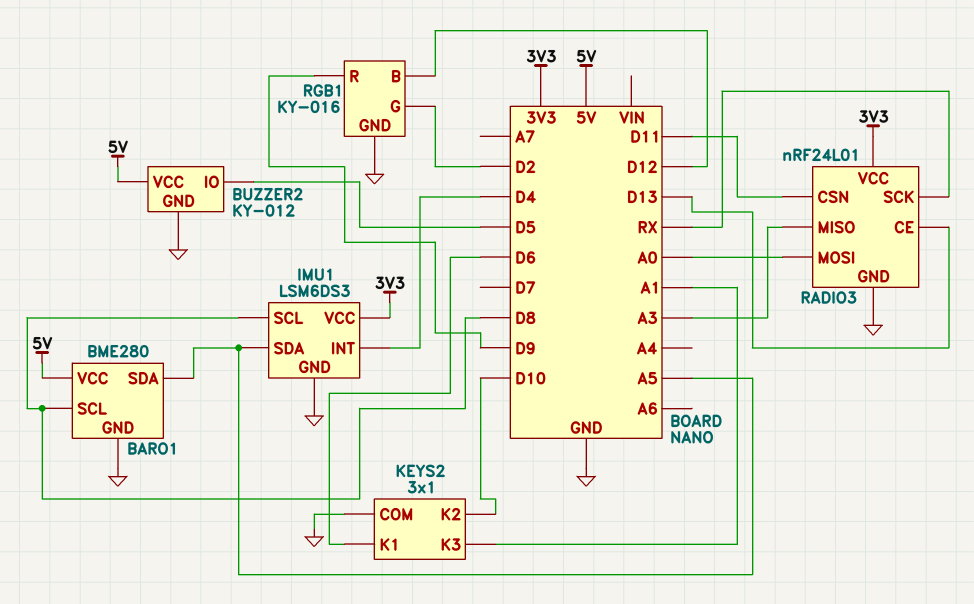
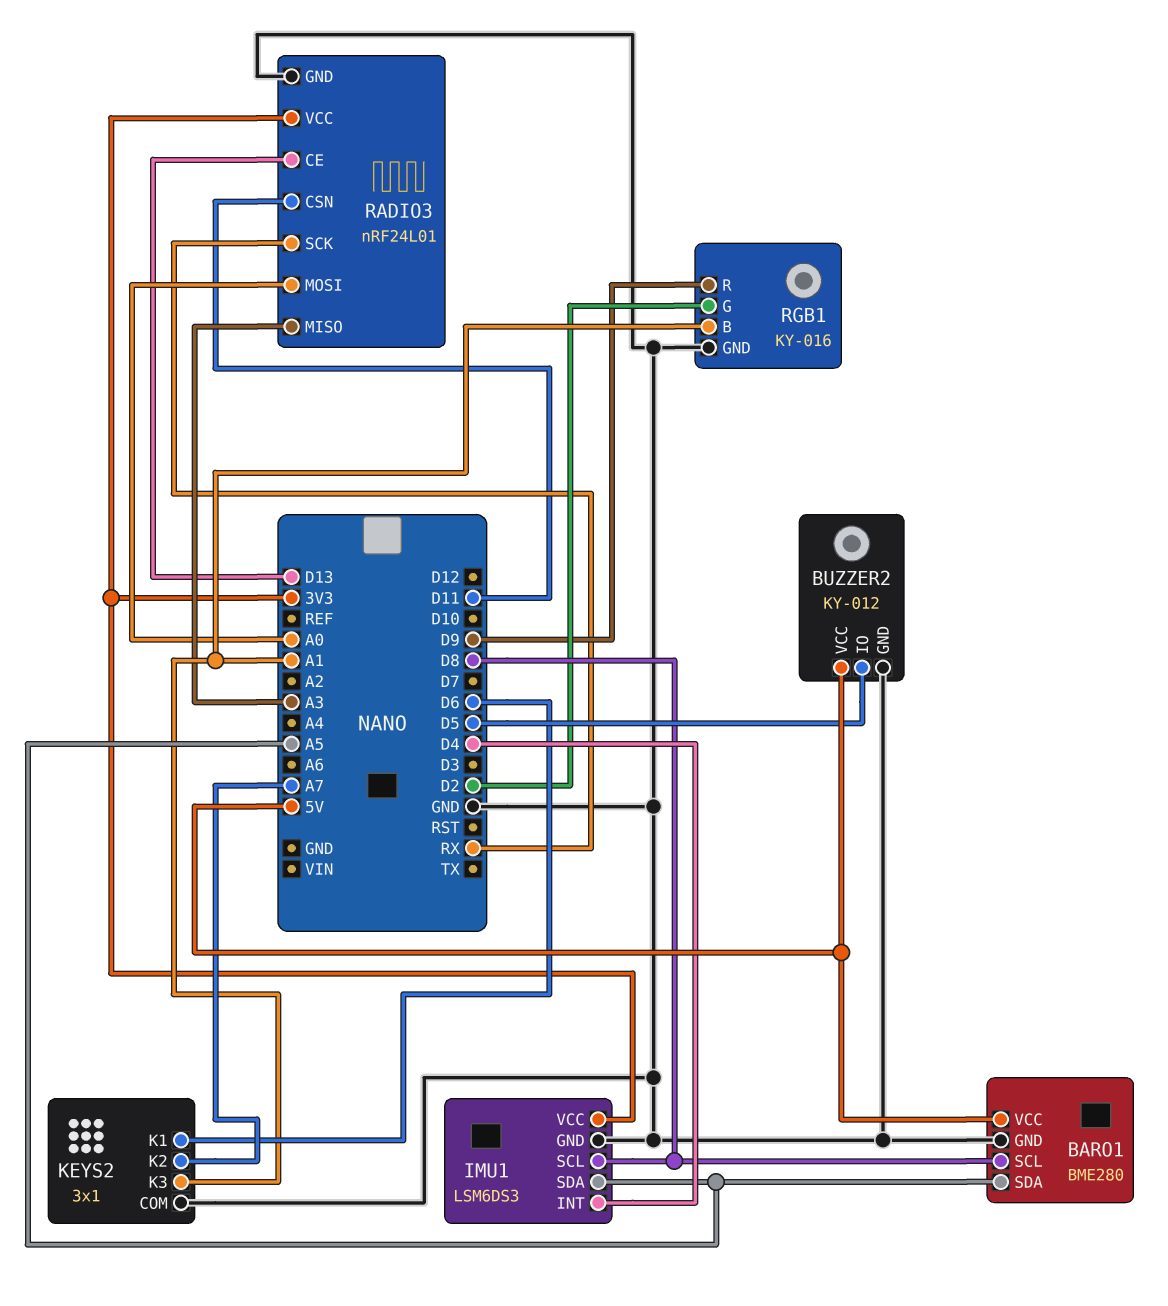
KEYS2 pin K2: D10 -> A7
RGB1 pin B: D12 -> A1

